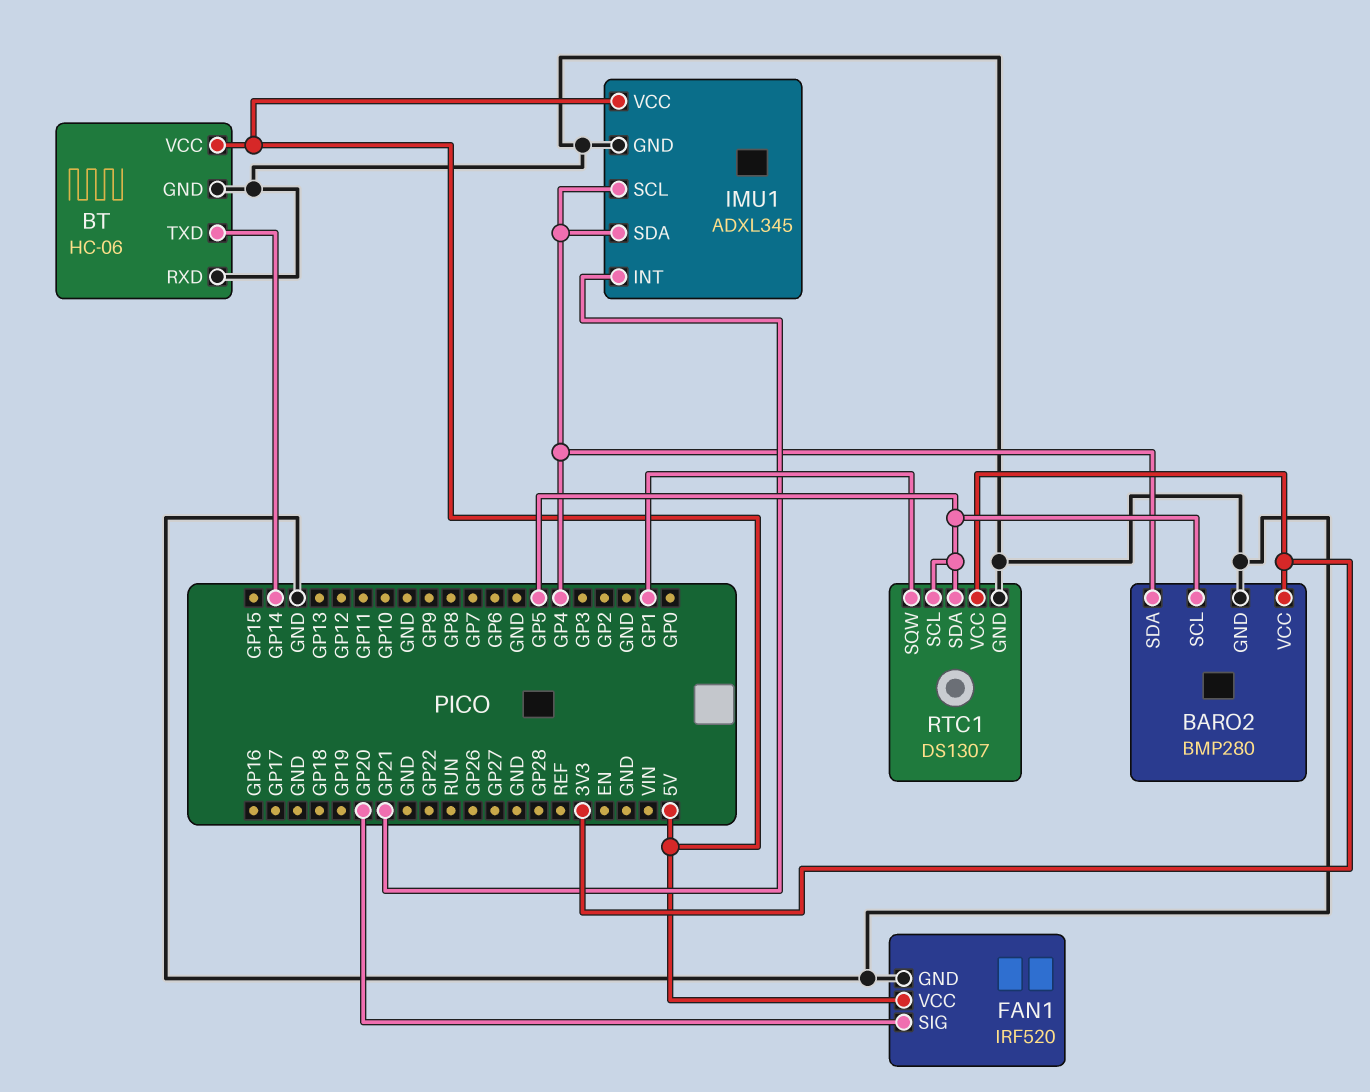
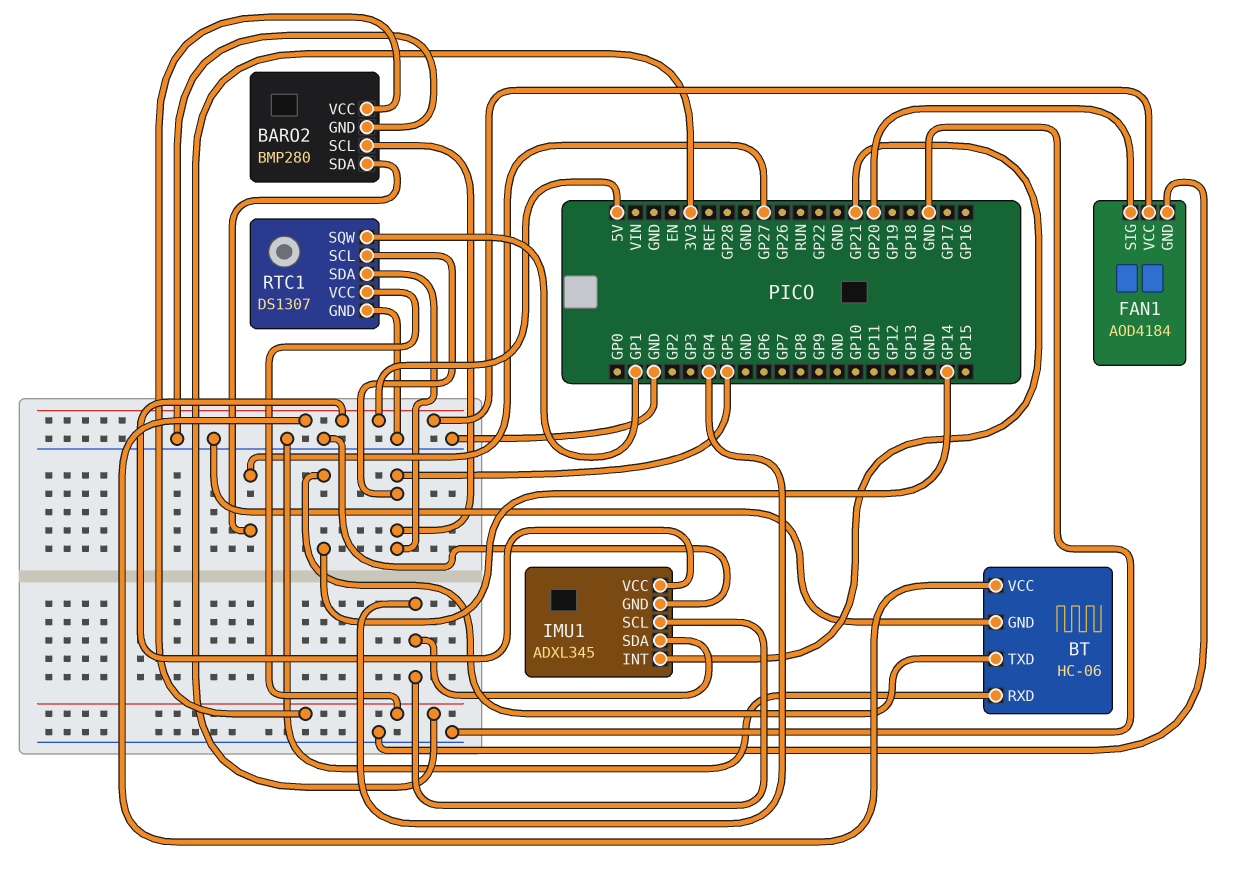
BARO2 pin SDA: GP4 -> GP27
FAN1: IRF520 -> AOD4184

